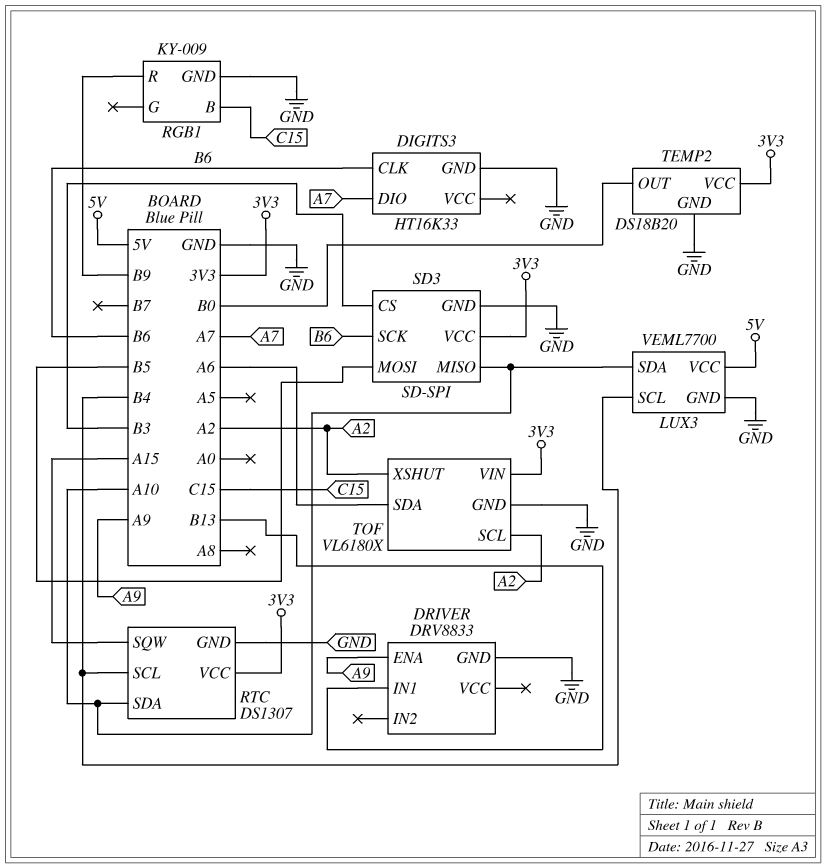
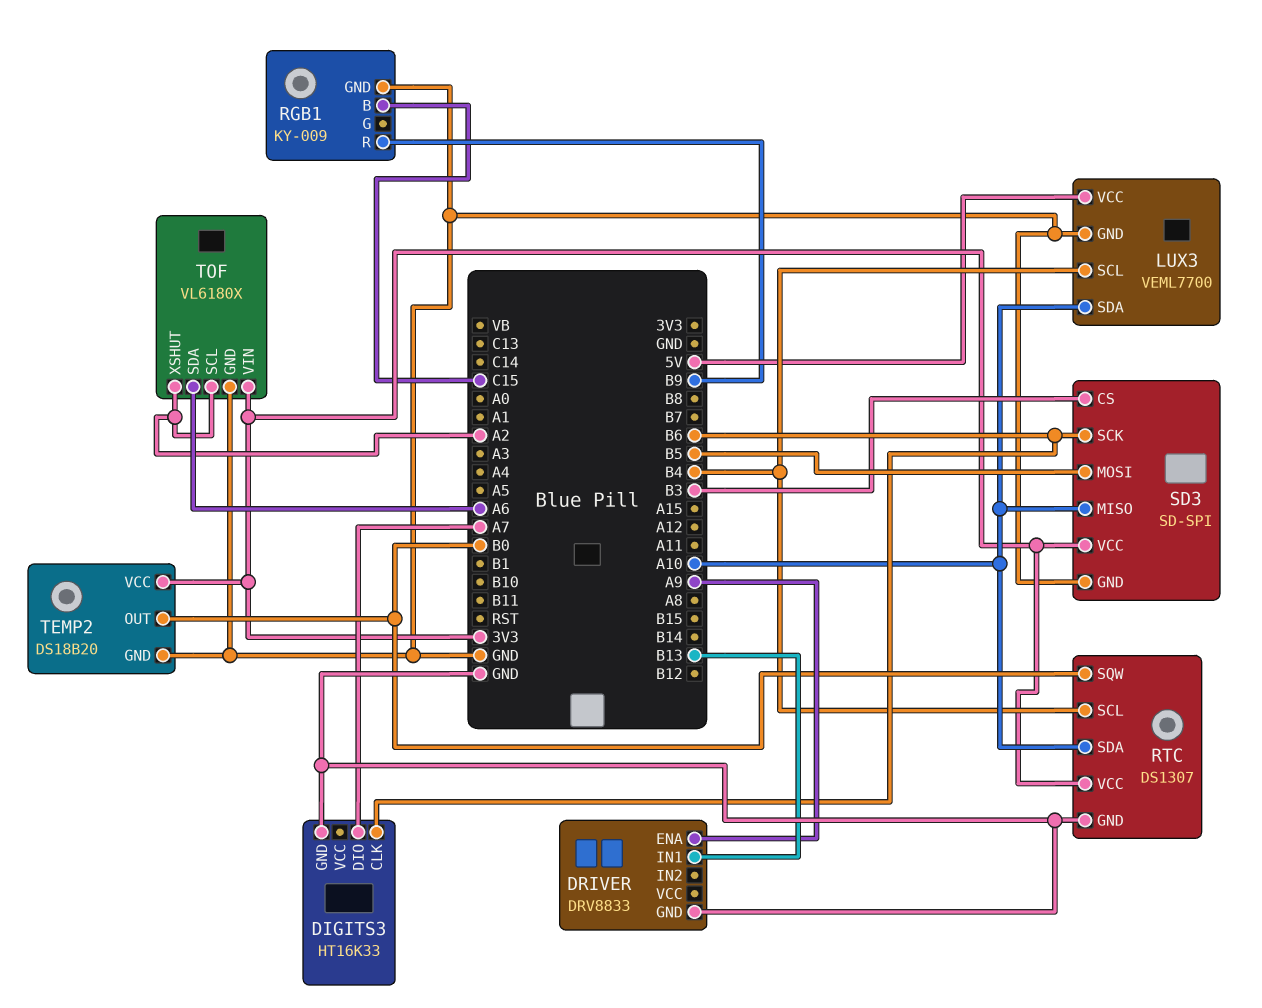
RTC pin SQW: A15 -> B0

